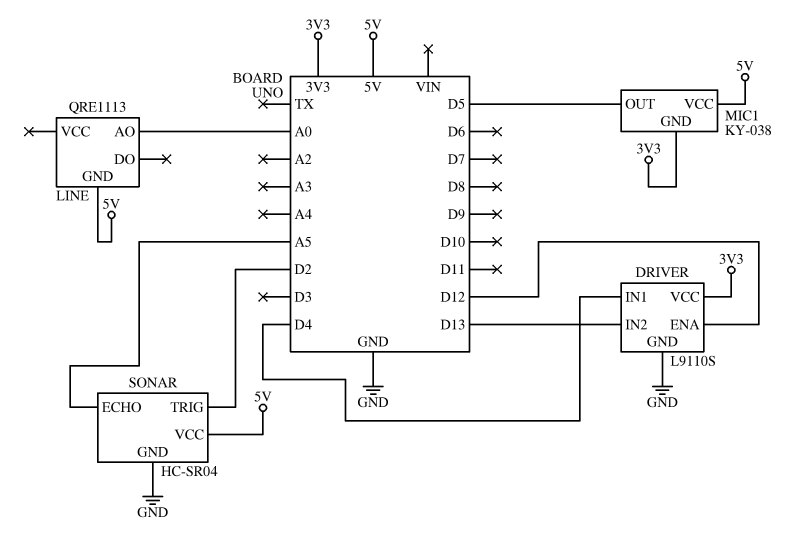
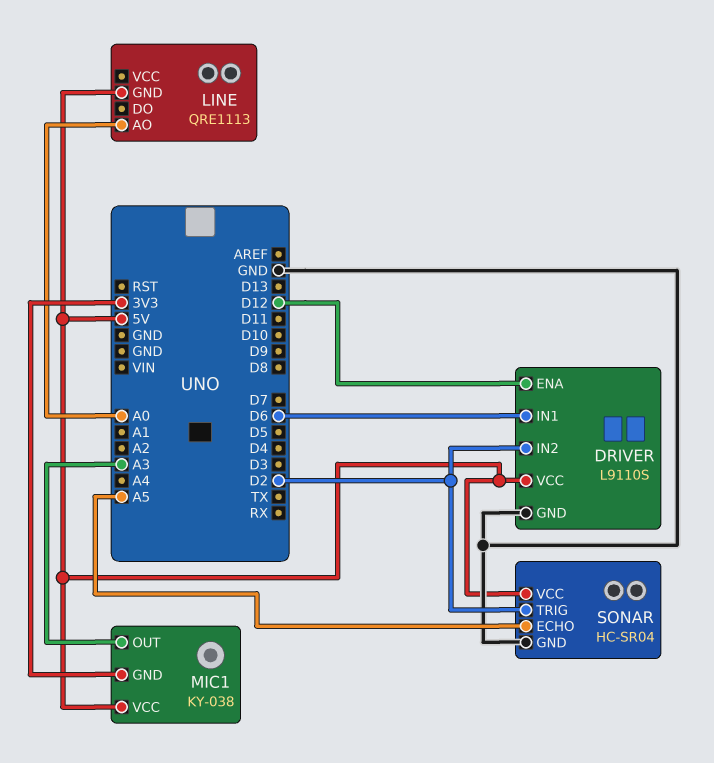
DRIVER pin IN1: D4 -> D6
DRIVER pin IN2: D13 -> D2
DRIVER pin VCC: 3V3 -> 5V
MIC1 pin OUT: D5 -> A3

